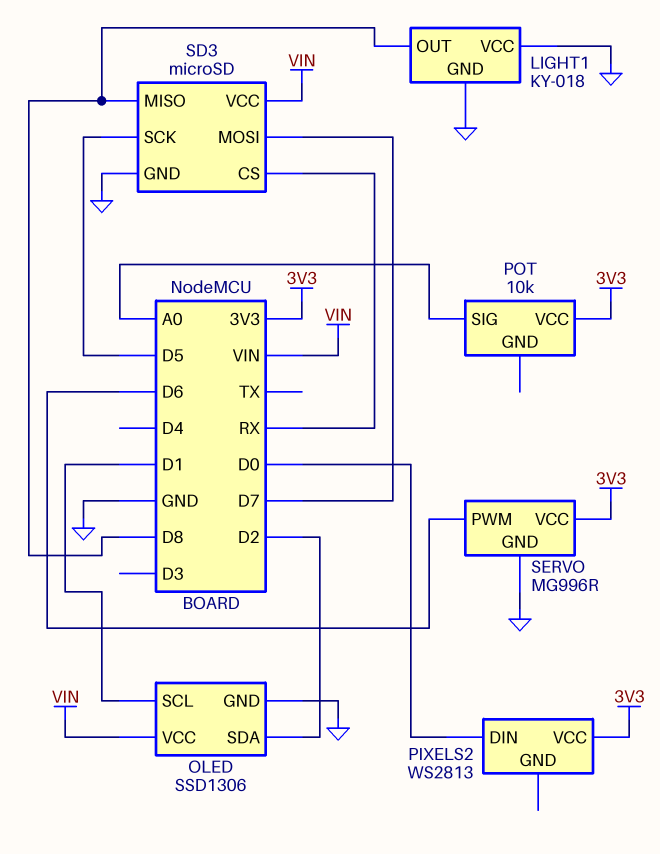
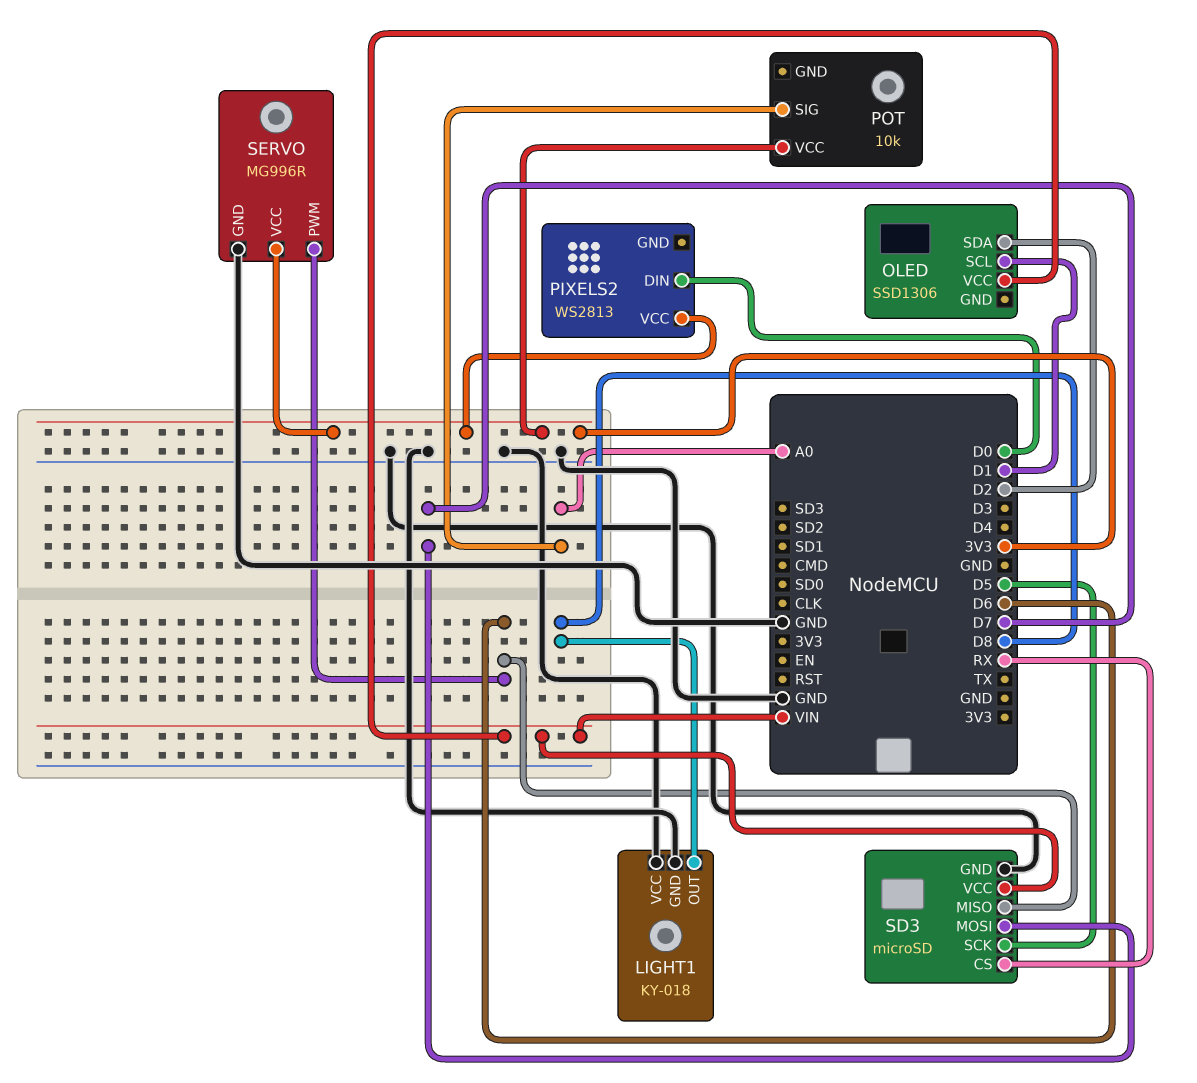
OLED pin GND: GND -> none
SD3 pin MISO: D8 -> D6

